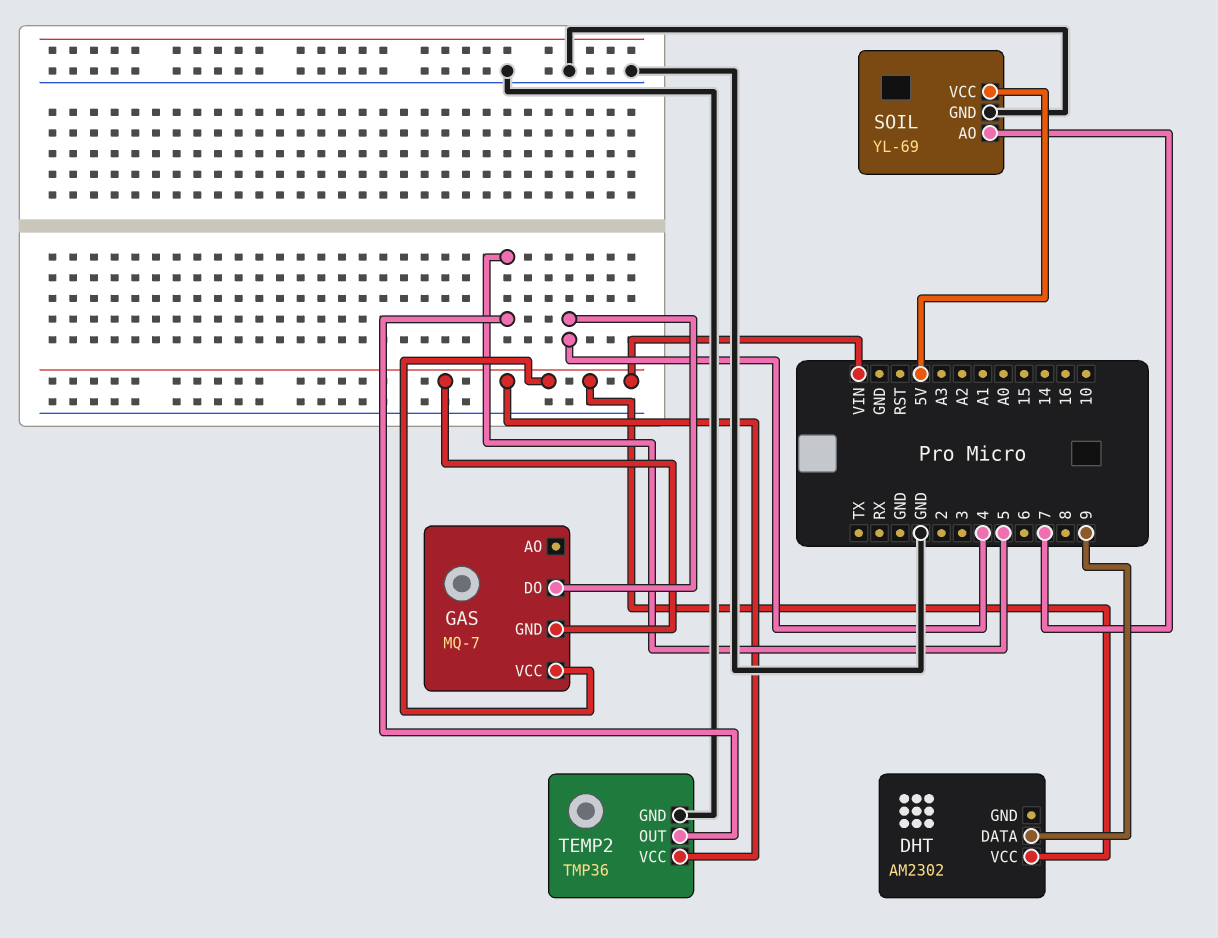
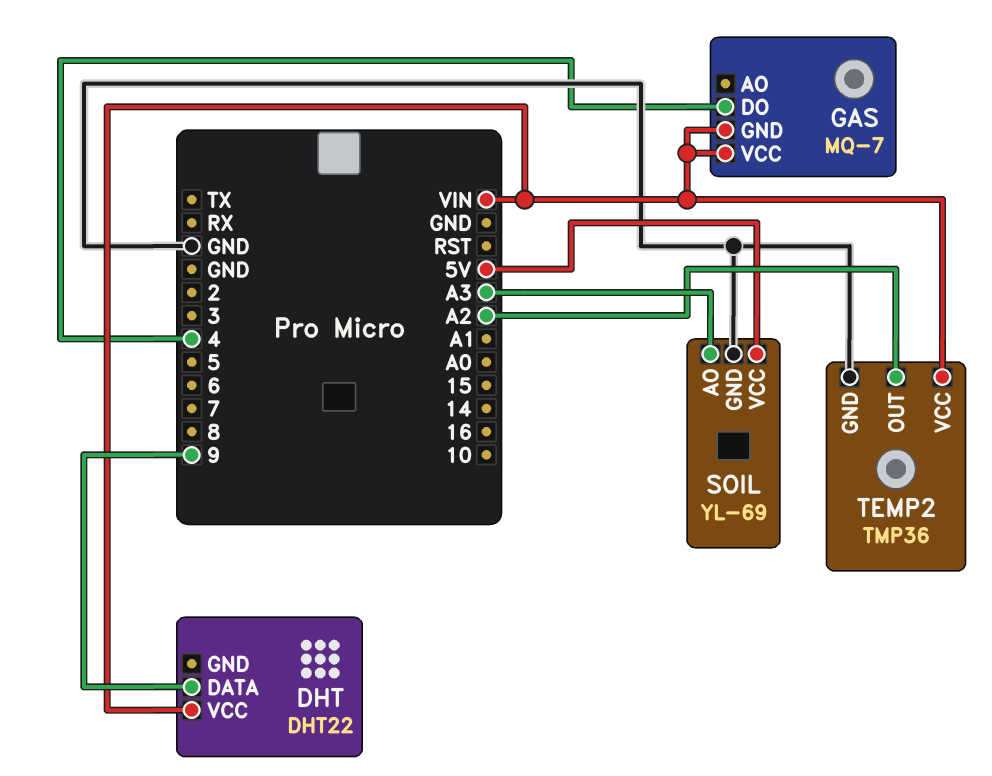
DHT: AM2302 -> DHT22
SOIL pin AO: 7 -> A3
TEMP2 pin OUT: 5 -> A2

